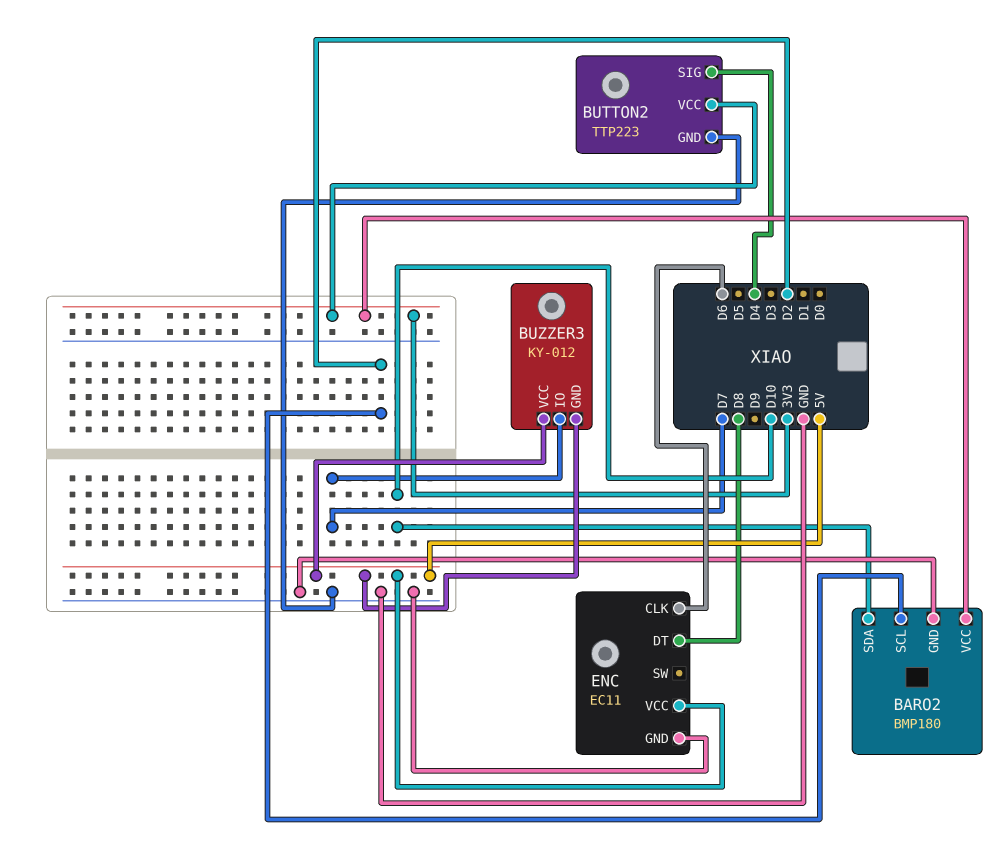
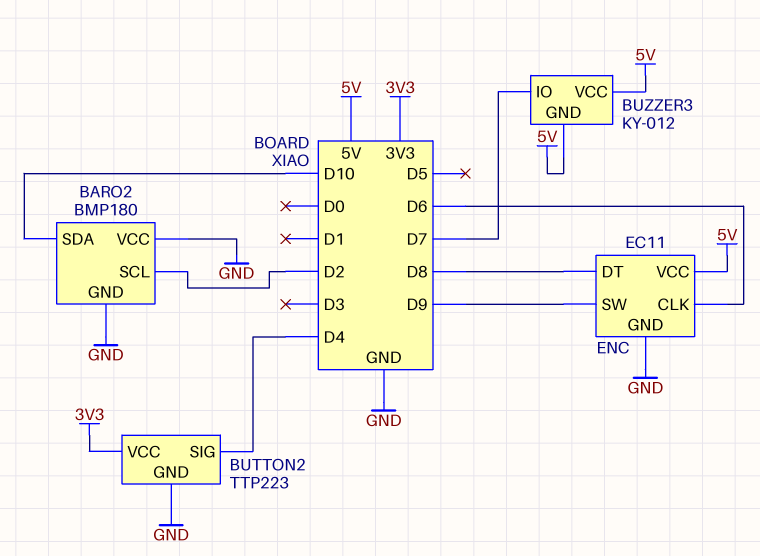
BARO2 pin VCC: 3V3 -> GND
ENC pin SW: none -> D9

